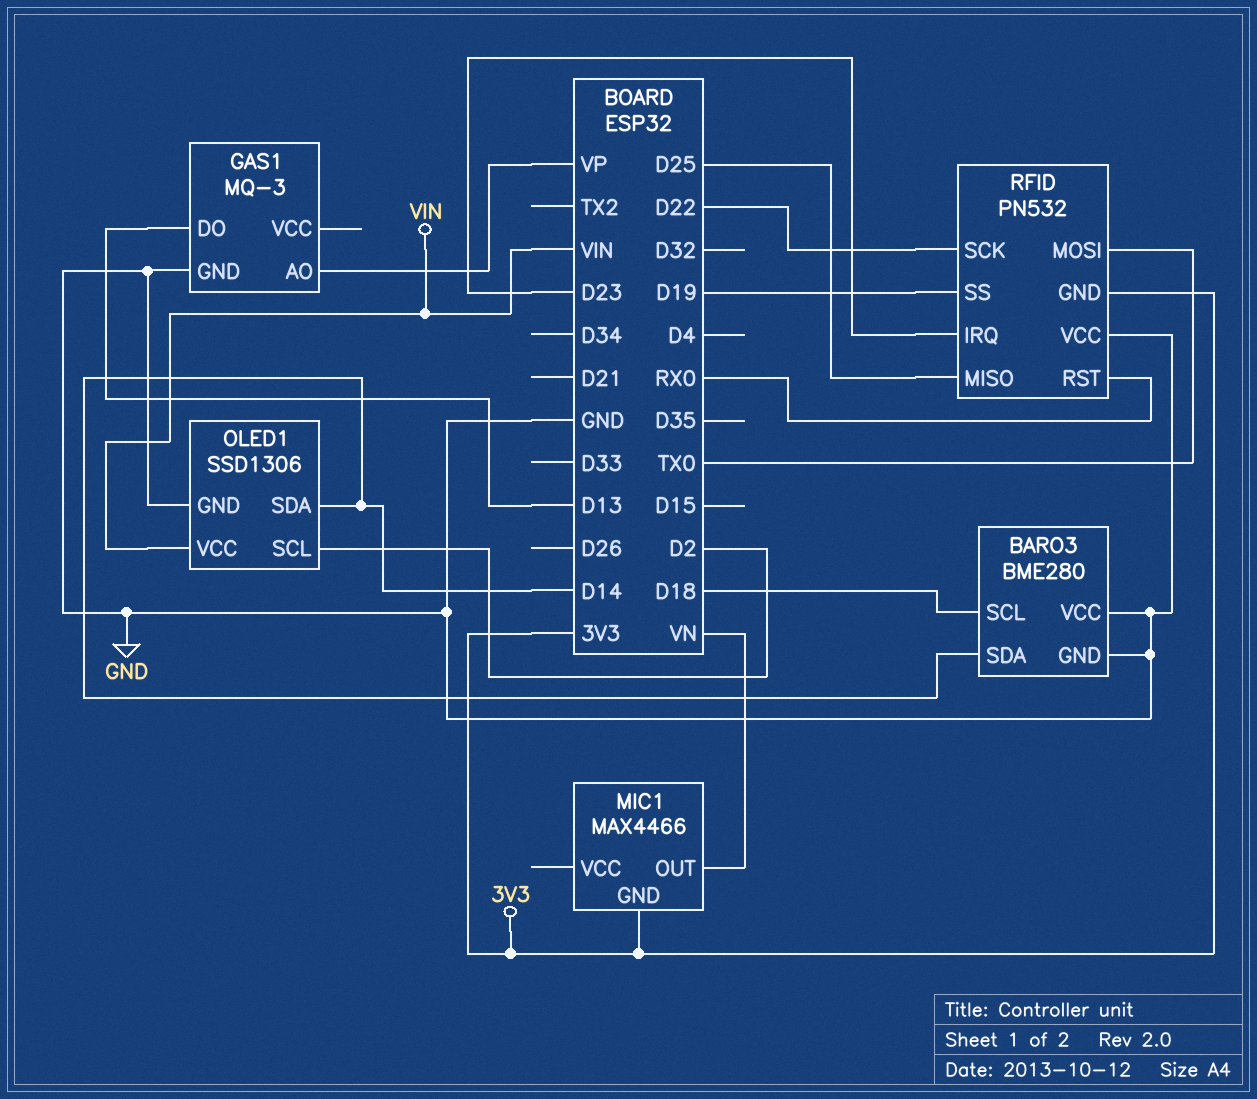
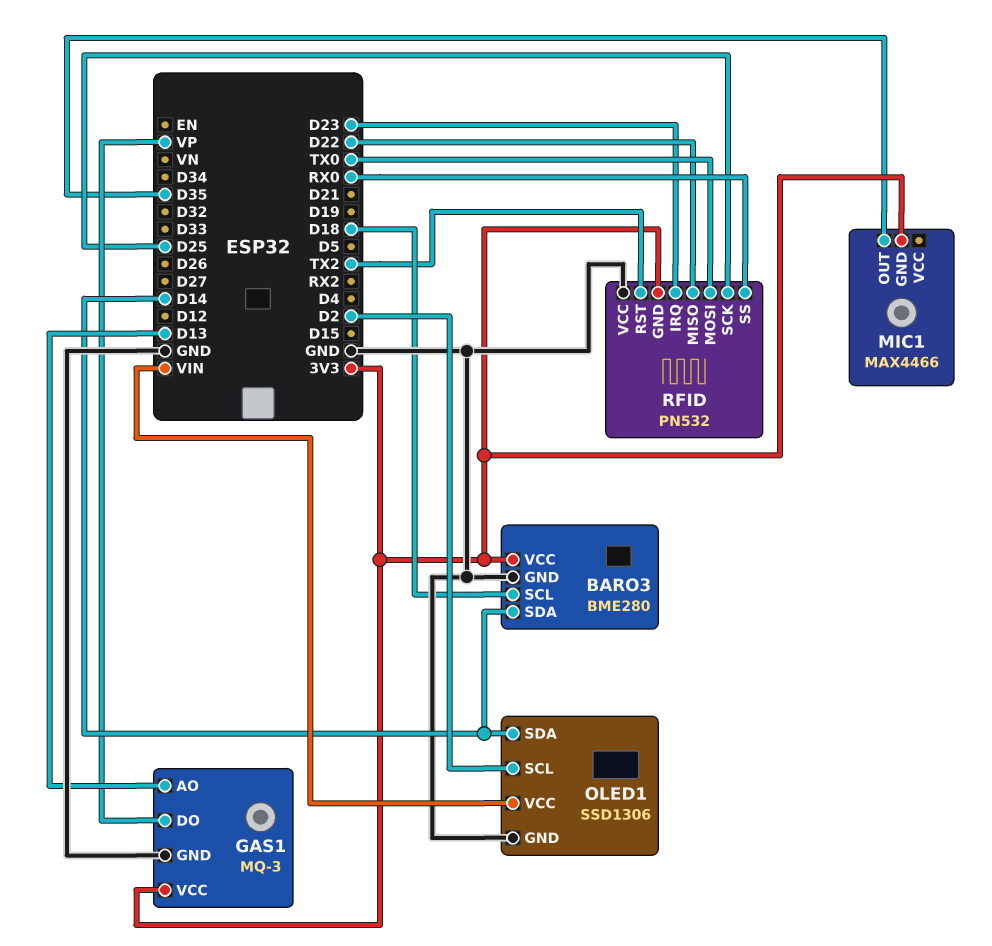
BARO3 pin VCC: GND -> 3V3
GAS1 pin AO: VP -> D13
GAS1 pin DO: D13 -> VP
GAS1 pin VCC: none -> 3V3
MIC1 pin OUT: VN -> D35
RFID pin MISO: D25 -> D22
RFID pin RST: RX0 -> TX2
RFID pin SCK: D22 -> D25
RFID pin SS: D19 -> RX0

